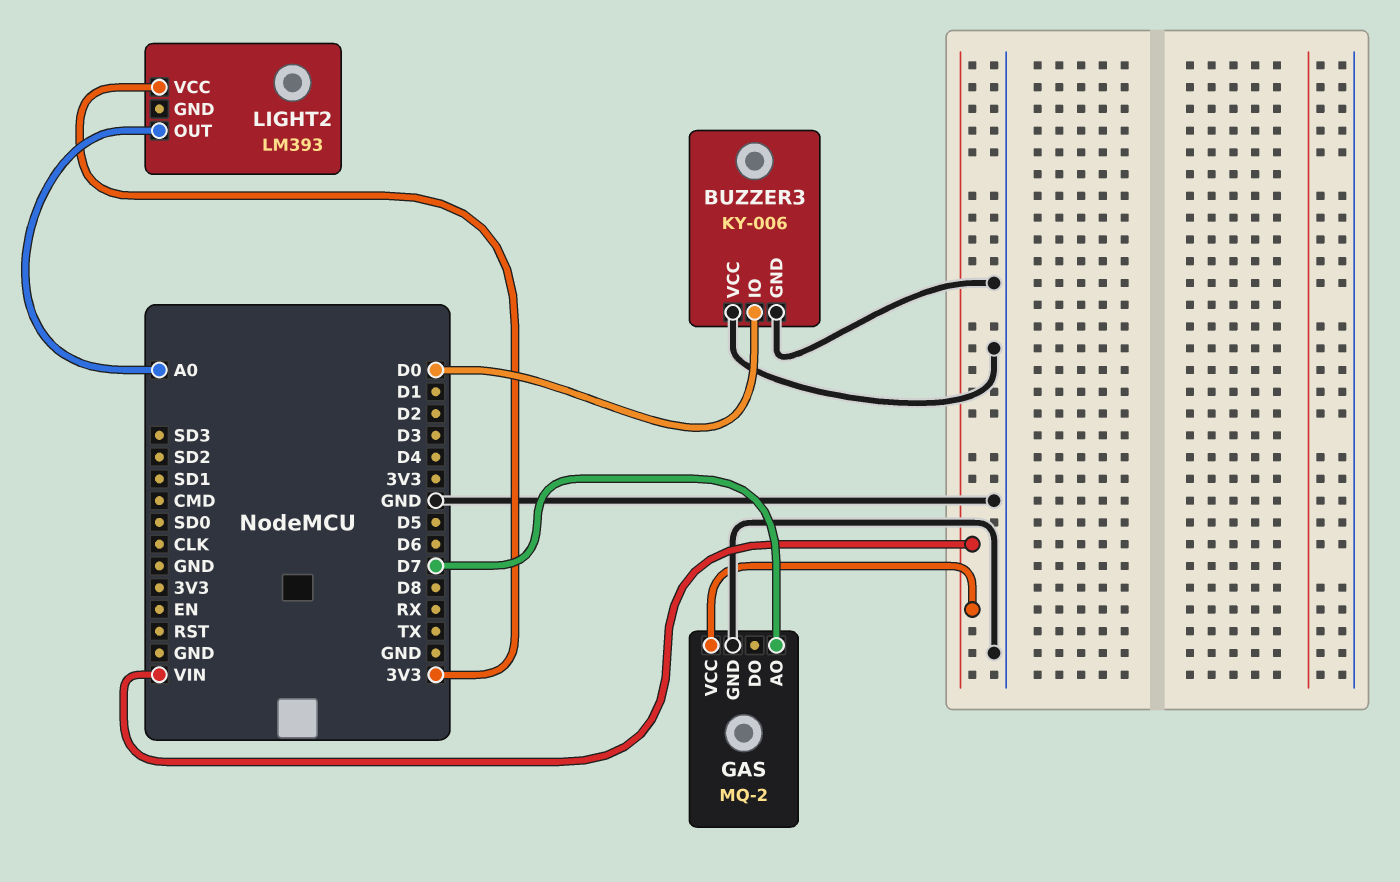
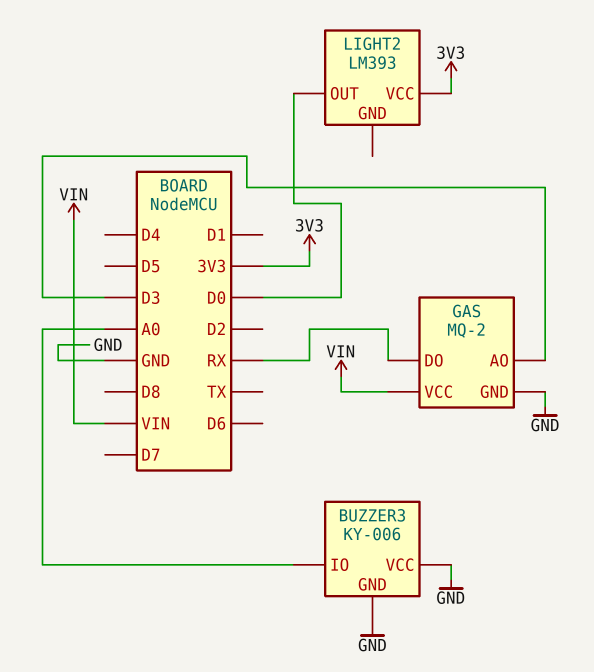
BUZZER3 pin IO: D0 -> A0
GAS pin AO: D7 -> D3
GAS pin DO: none -> RX
LIGHT2 pin OUT: A0 -> D0

